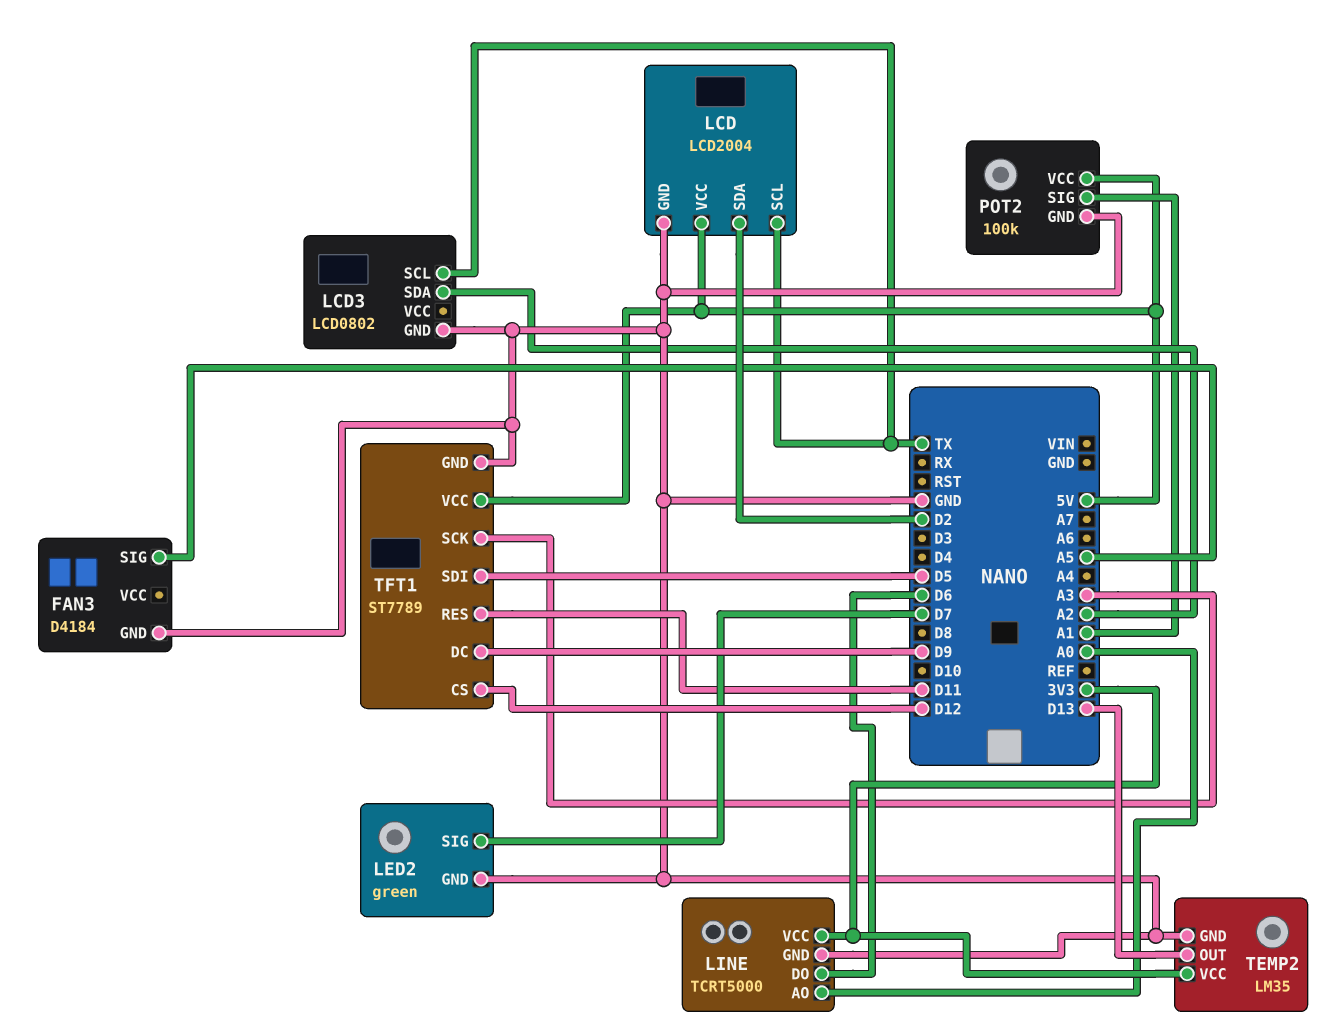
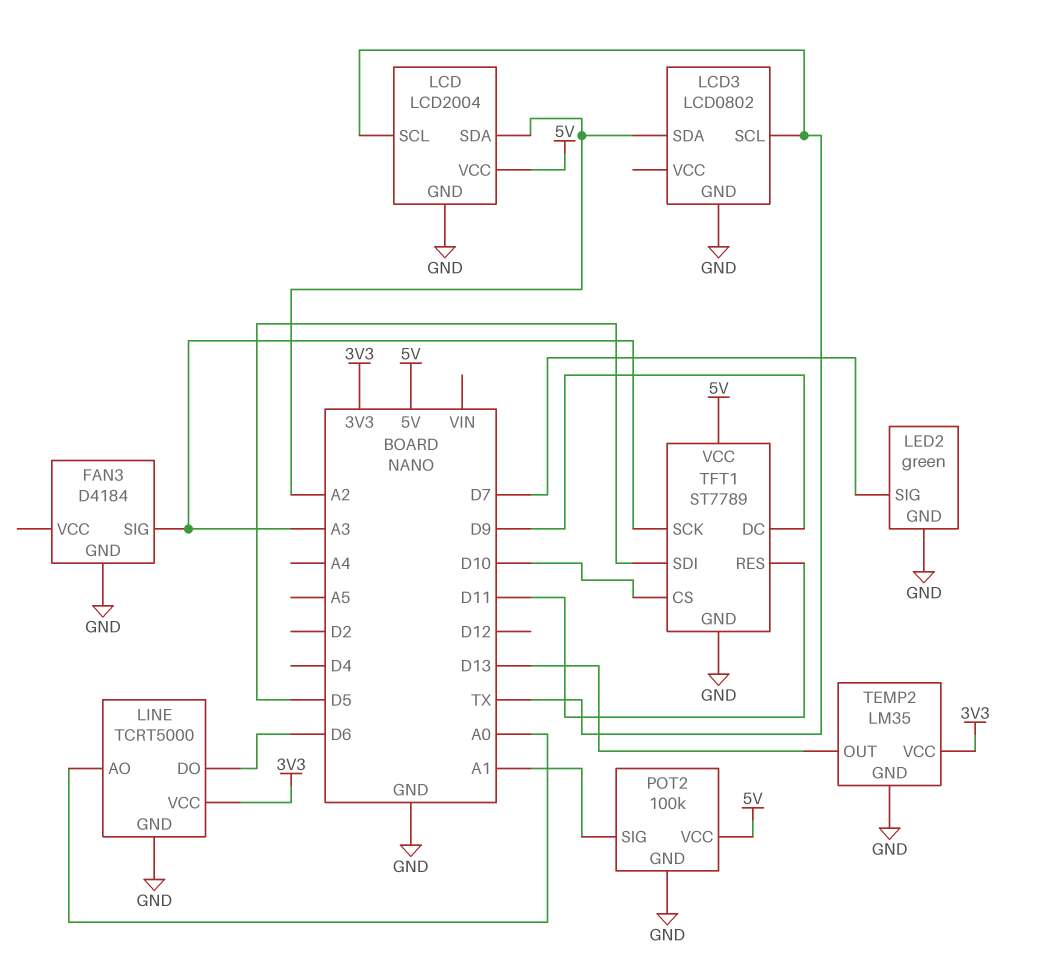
FAN3 pin SIG: A5 -> A3
LCD pin SDA: D2 -> A2
TFT1 pin CS: D12 -> D10

